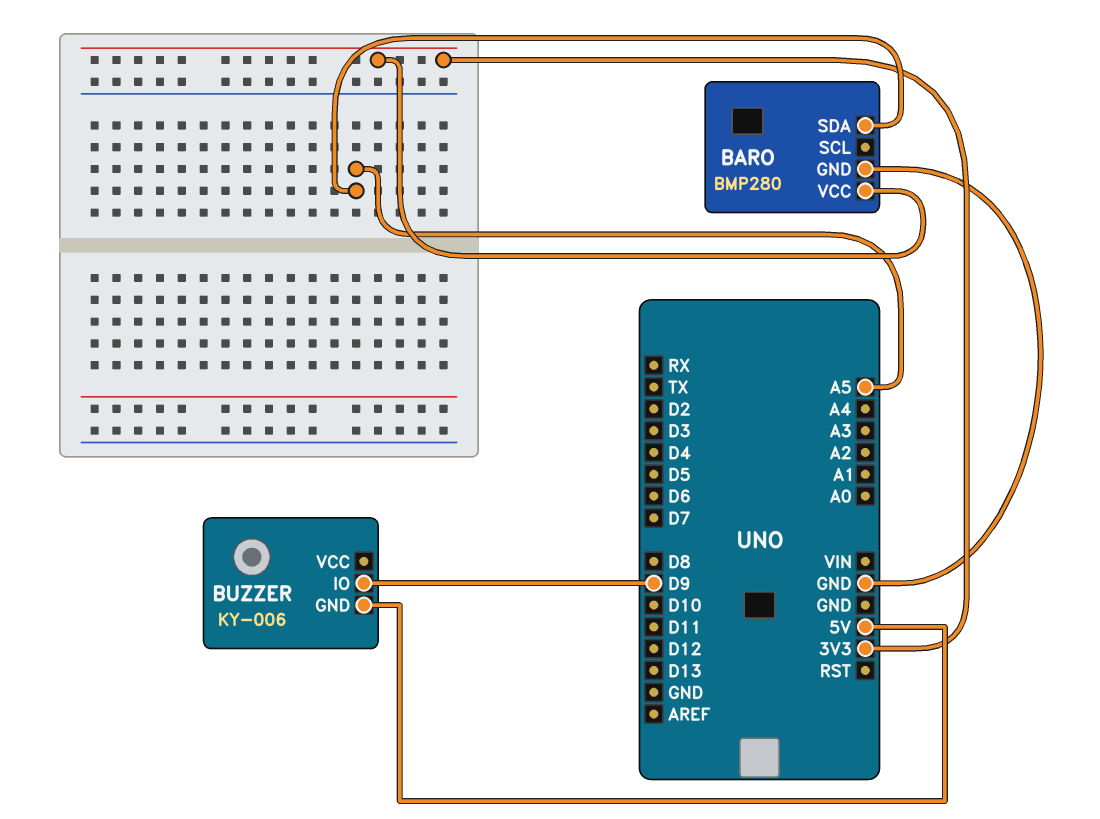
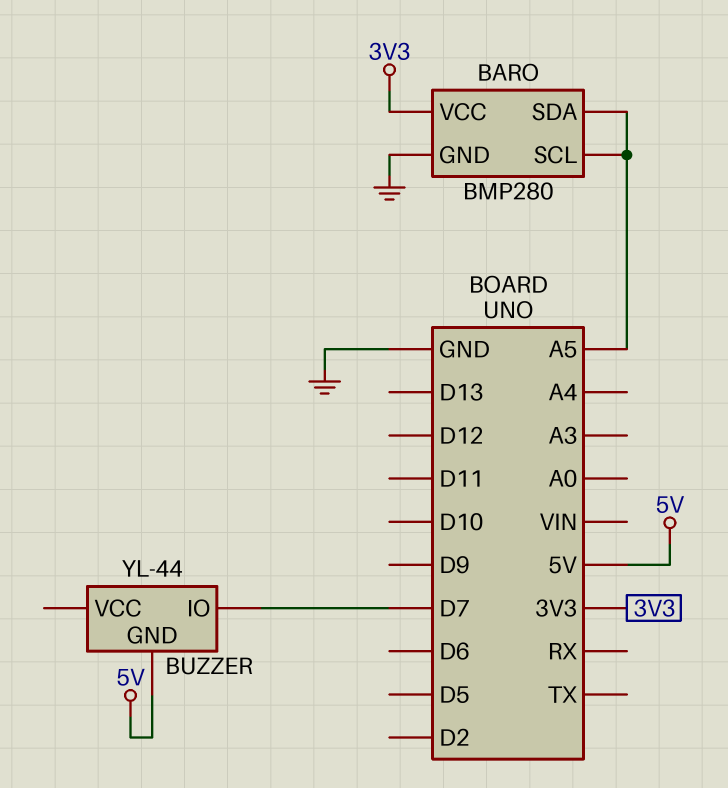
BARO pin SCL: none -> A5
BUZZER: KY-006 -> YL-44
BUZZER pin IO: D9 -> D7

